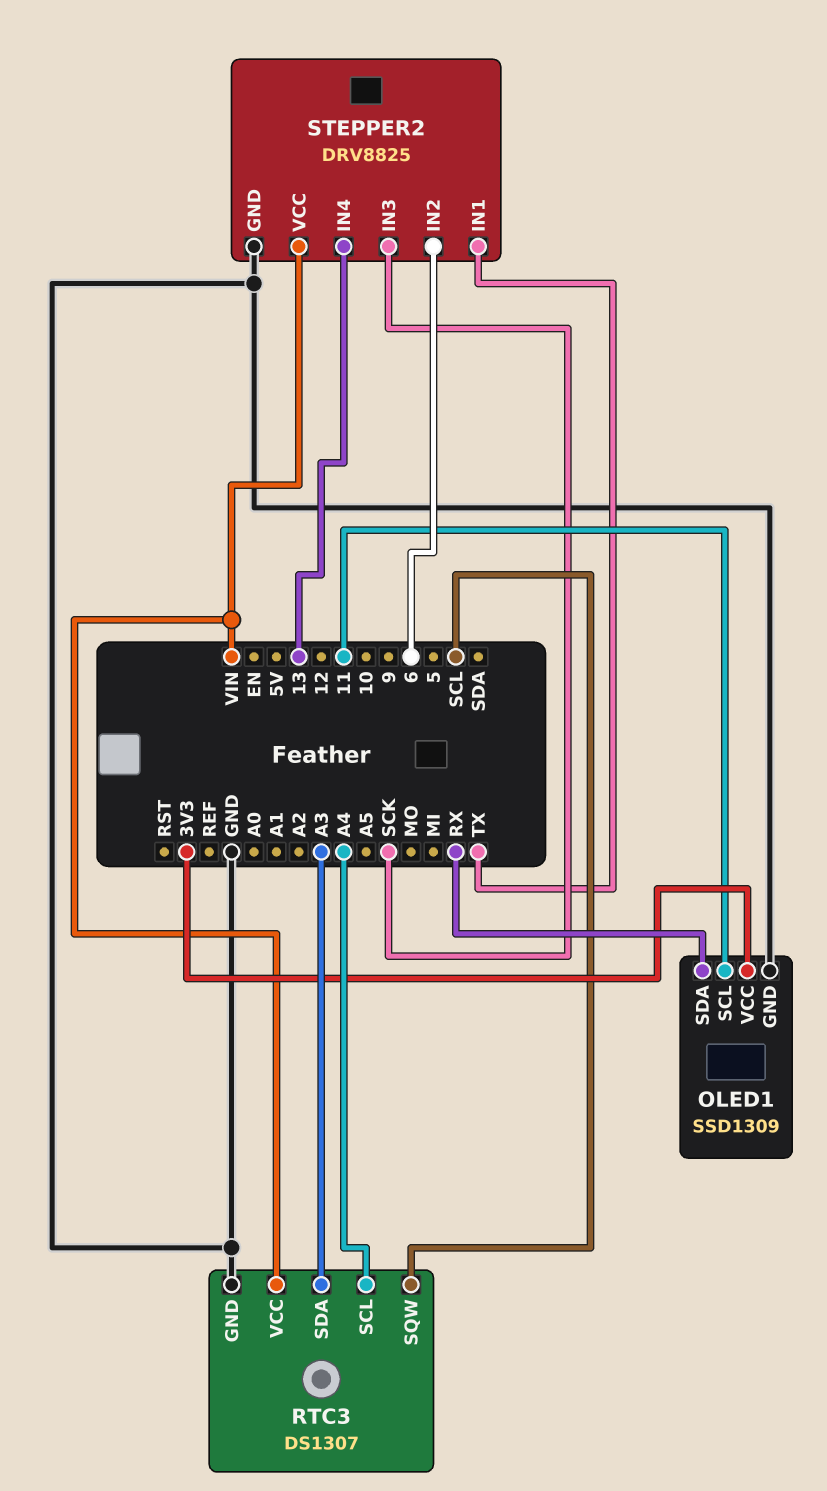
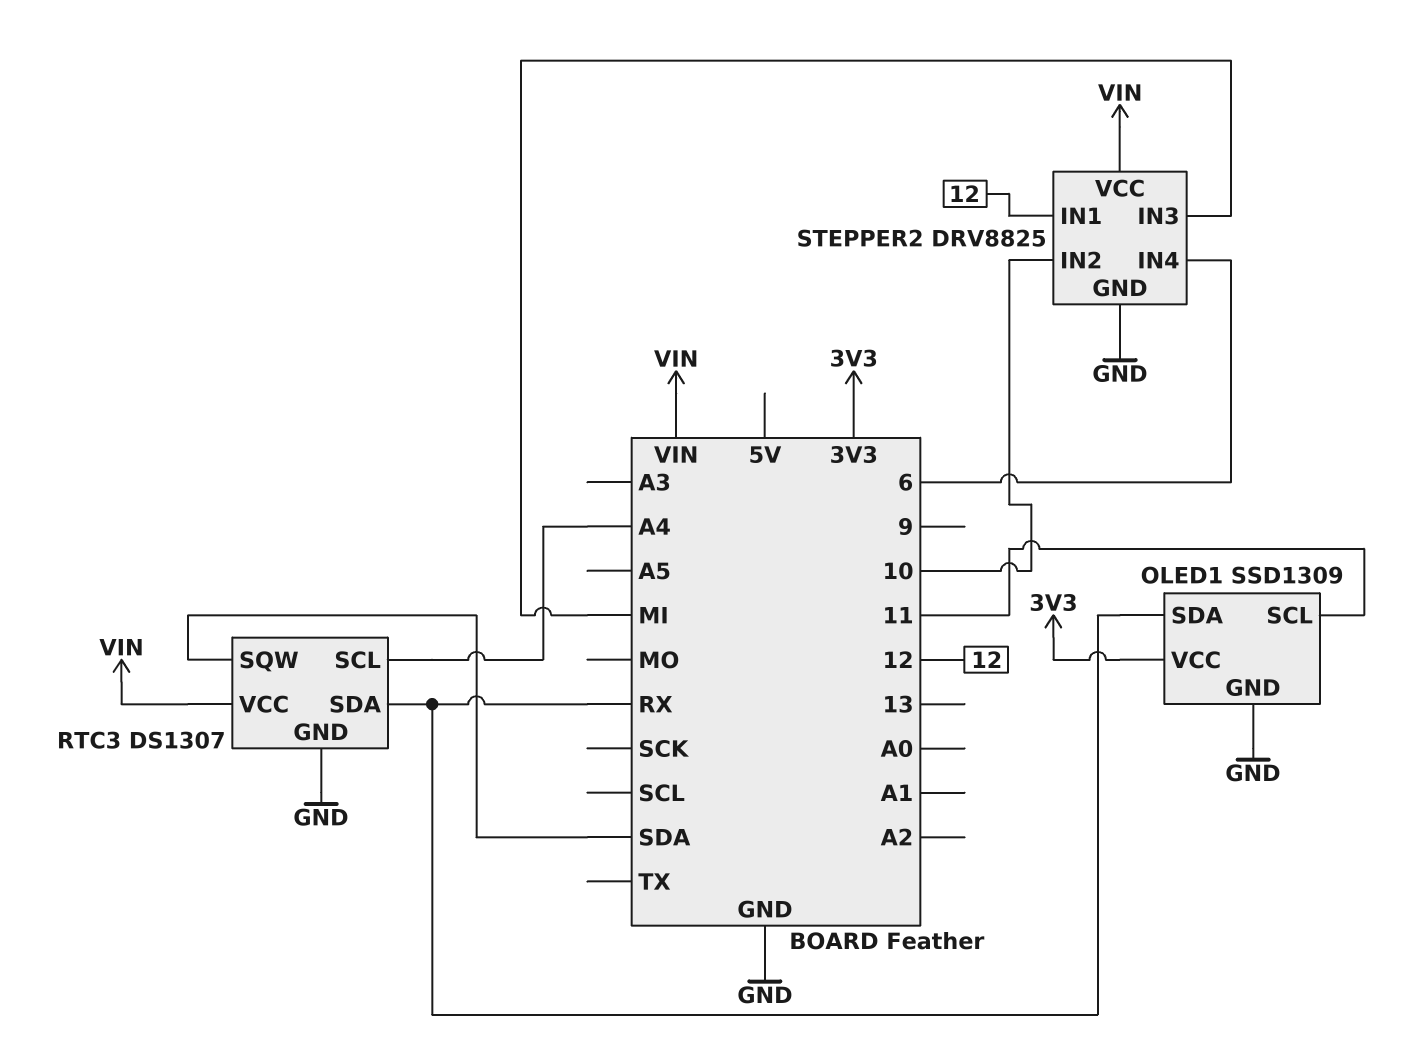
RTC3 pin SDA: A3 -> RX
RTC3 pin SQW: SCL -> SDA
STEPPER2 pin IN1: TX -> 12
STEPPER2 pin IN2: 6 -> 10
STEPPER2 pin IN3: SCK -> MI
STEPPER2 pin IN4: 13 -> 6

